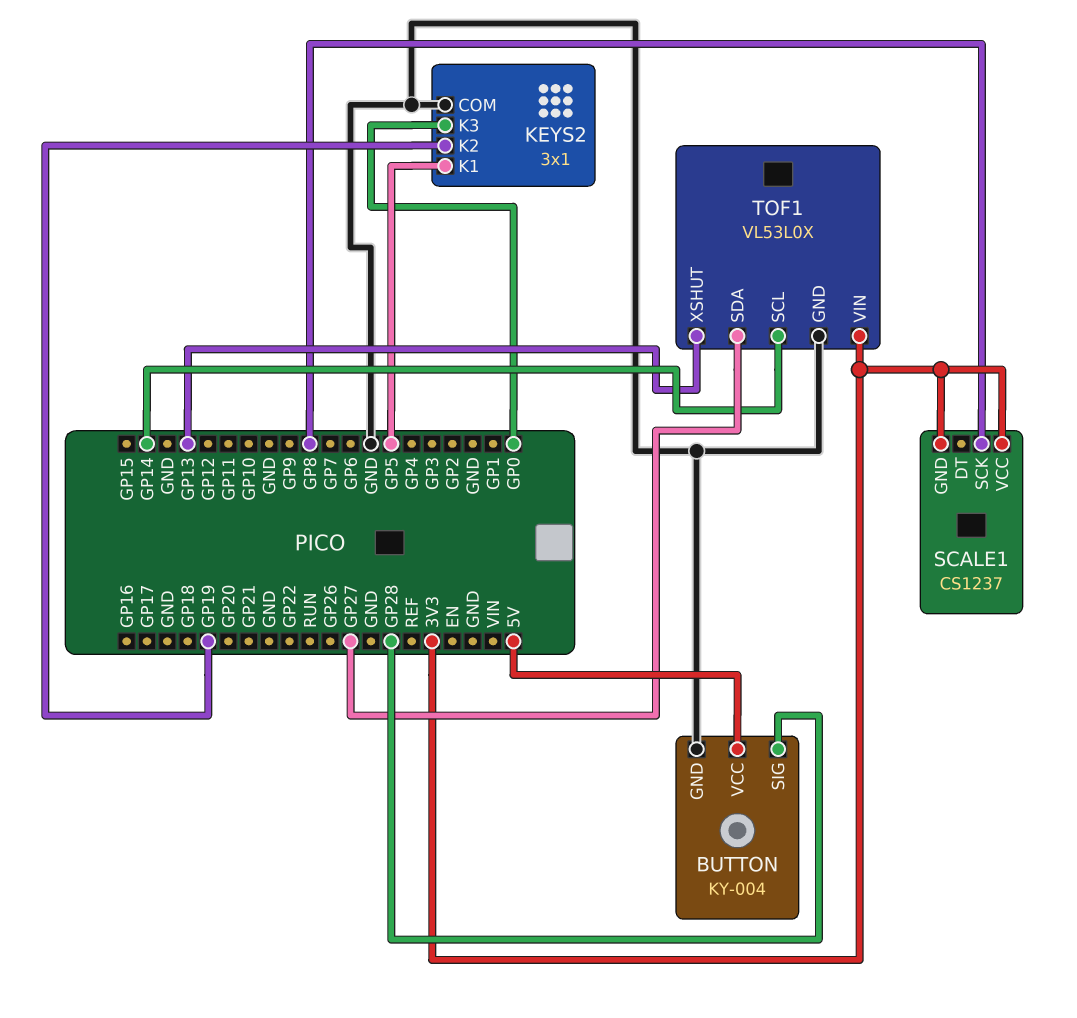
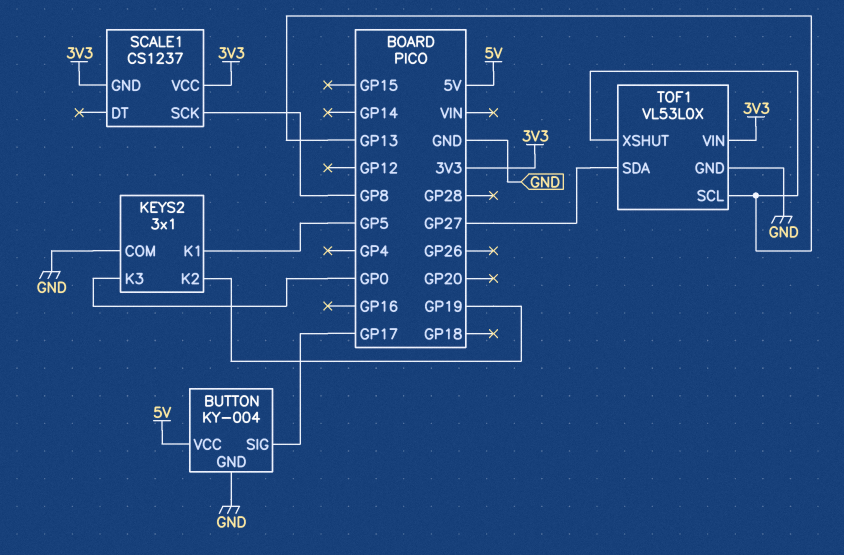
BUTTON pin SIG: GP28 -> GP17
TOF1 pin SCL: GP14 -> GP13

